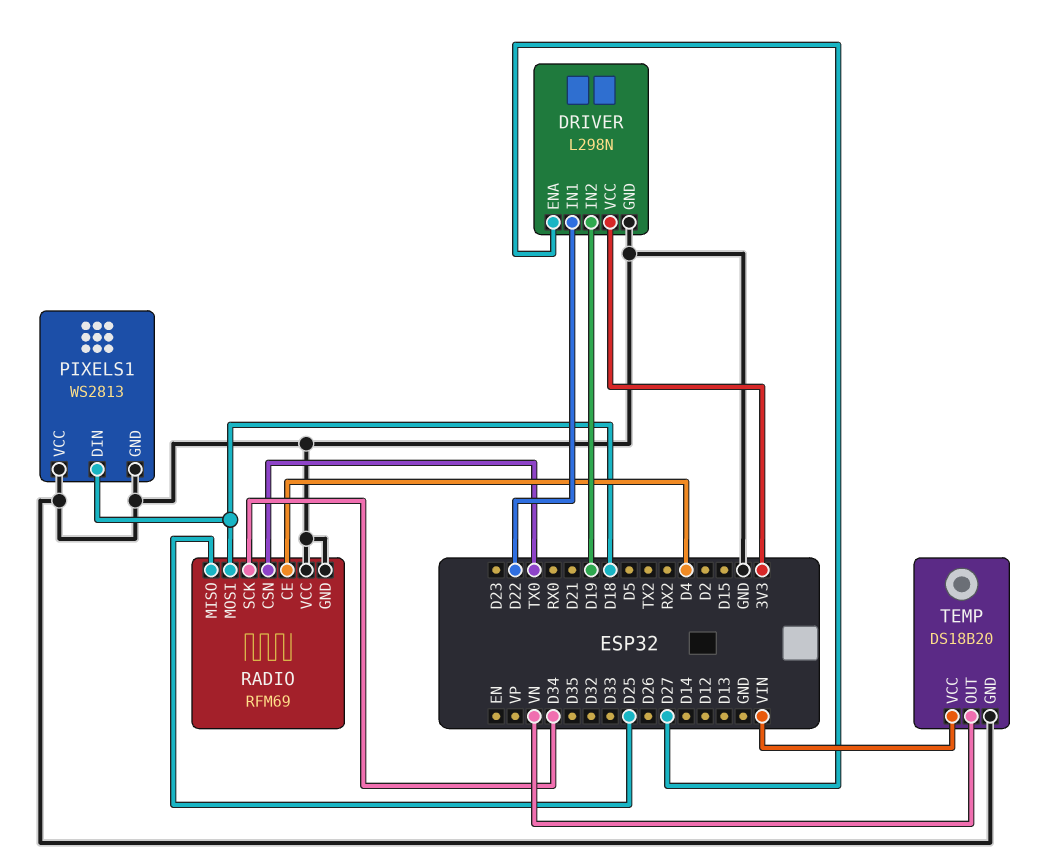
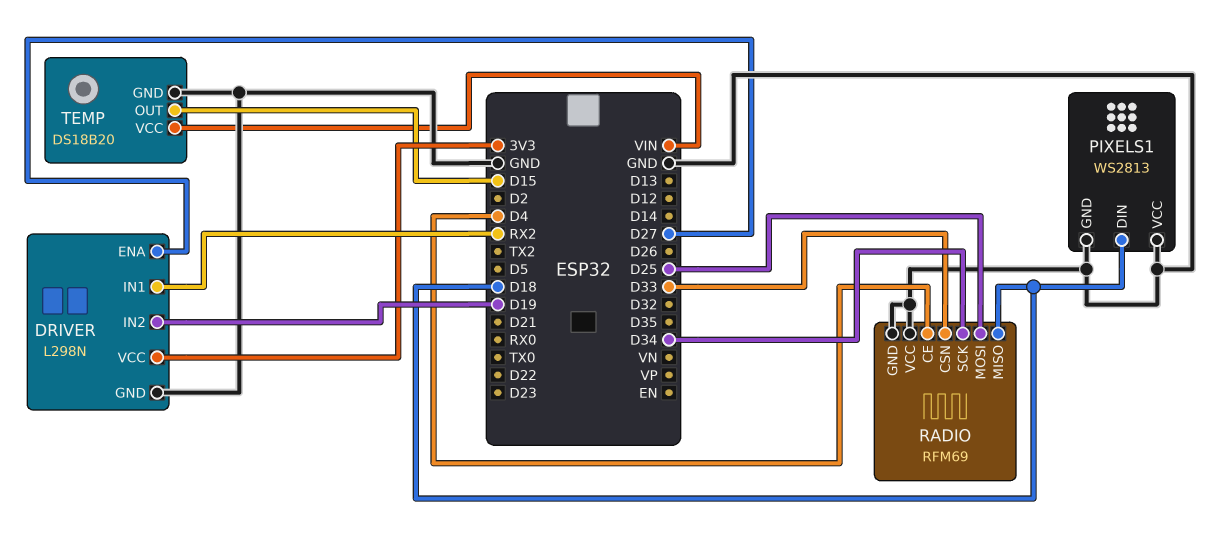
DRIVER pin IN1: D22 -> RX2
RADIO pin CSN: TX0 -> D33
RADIO pin MISO: D25 -> D18
RADIO pin MOSI: D18 -> D25
TEMP pin OUT: VN -> D15

